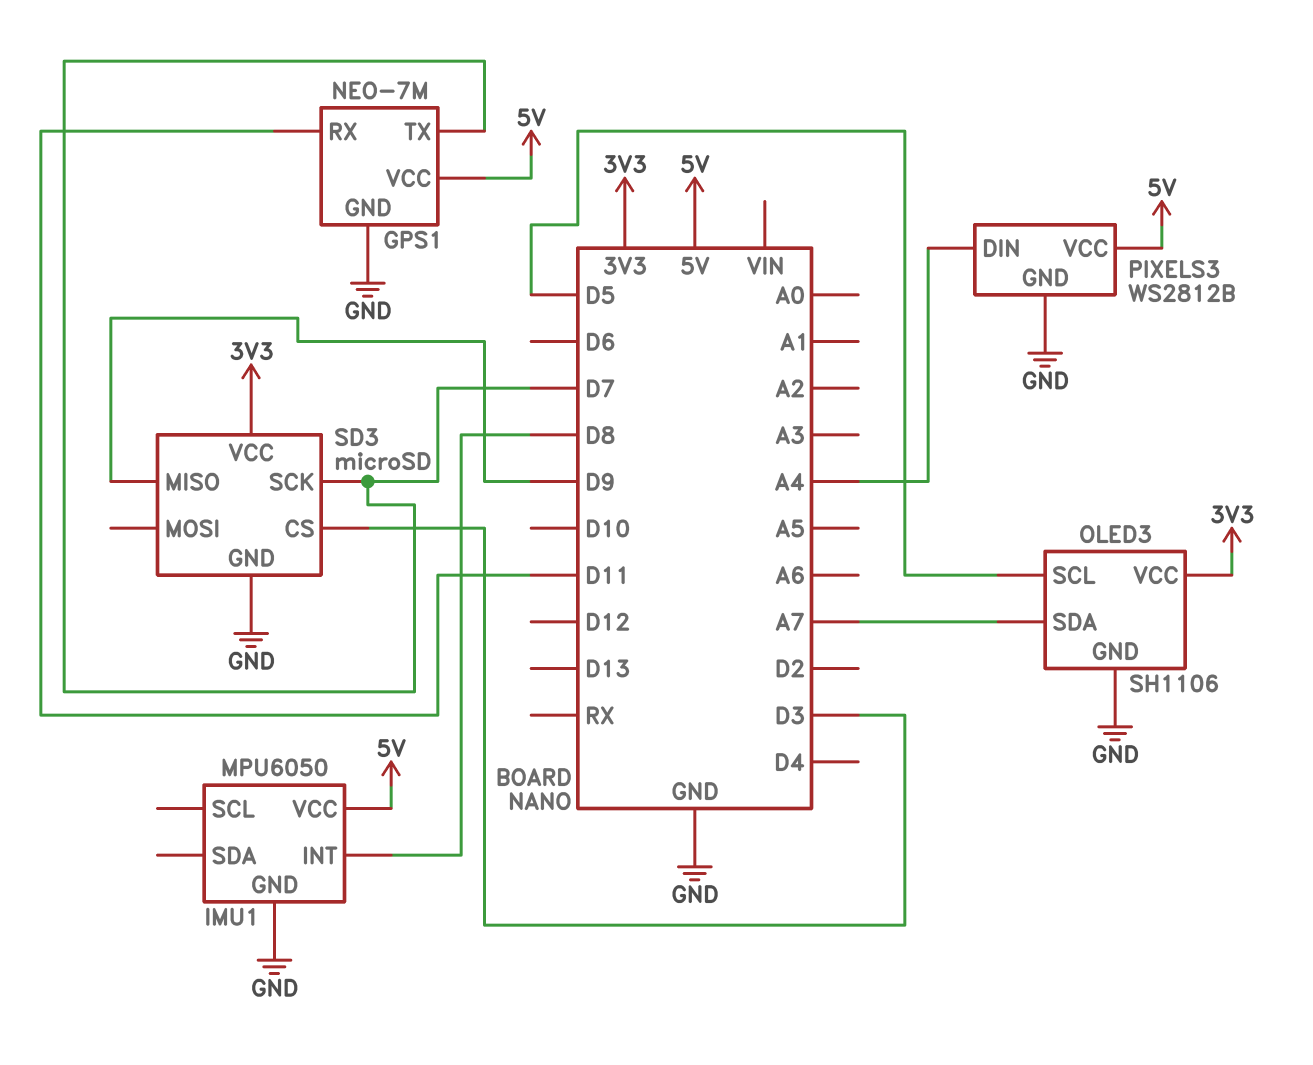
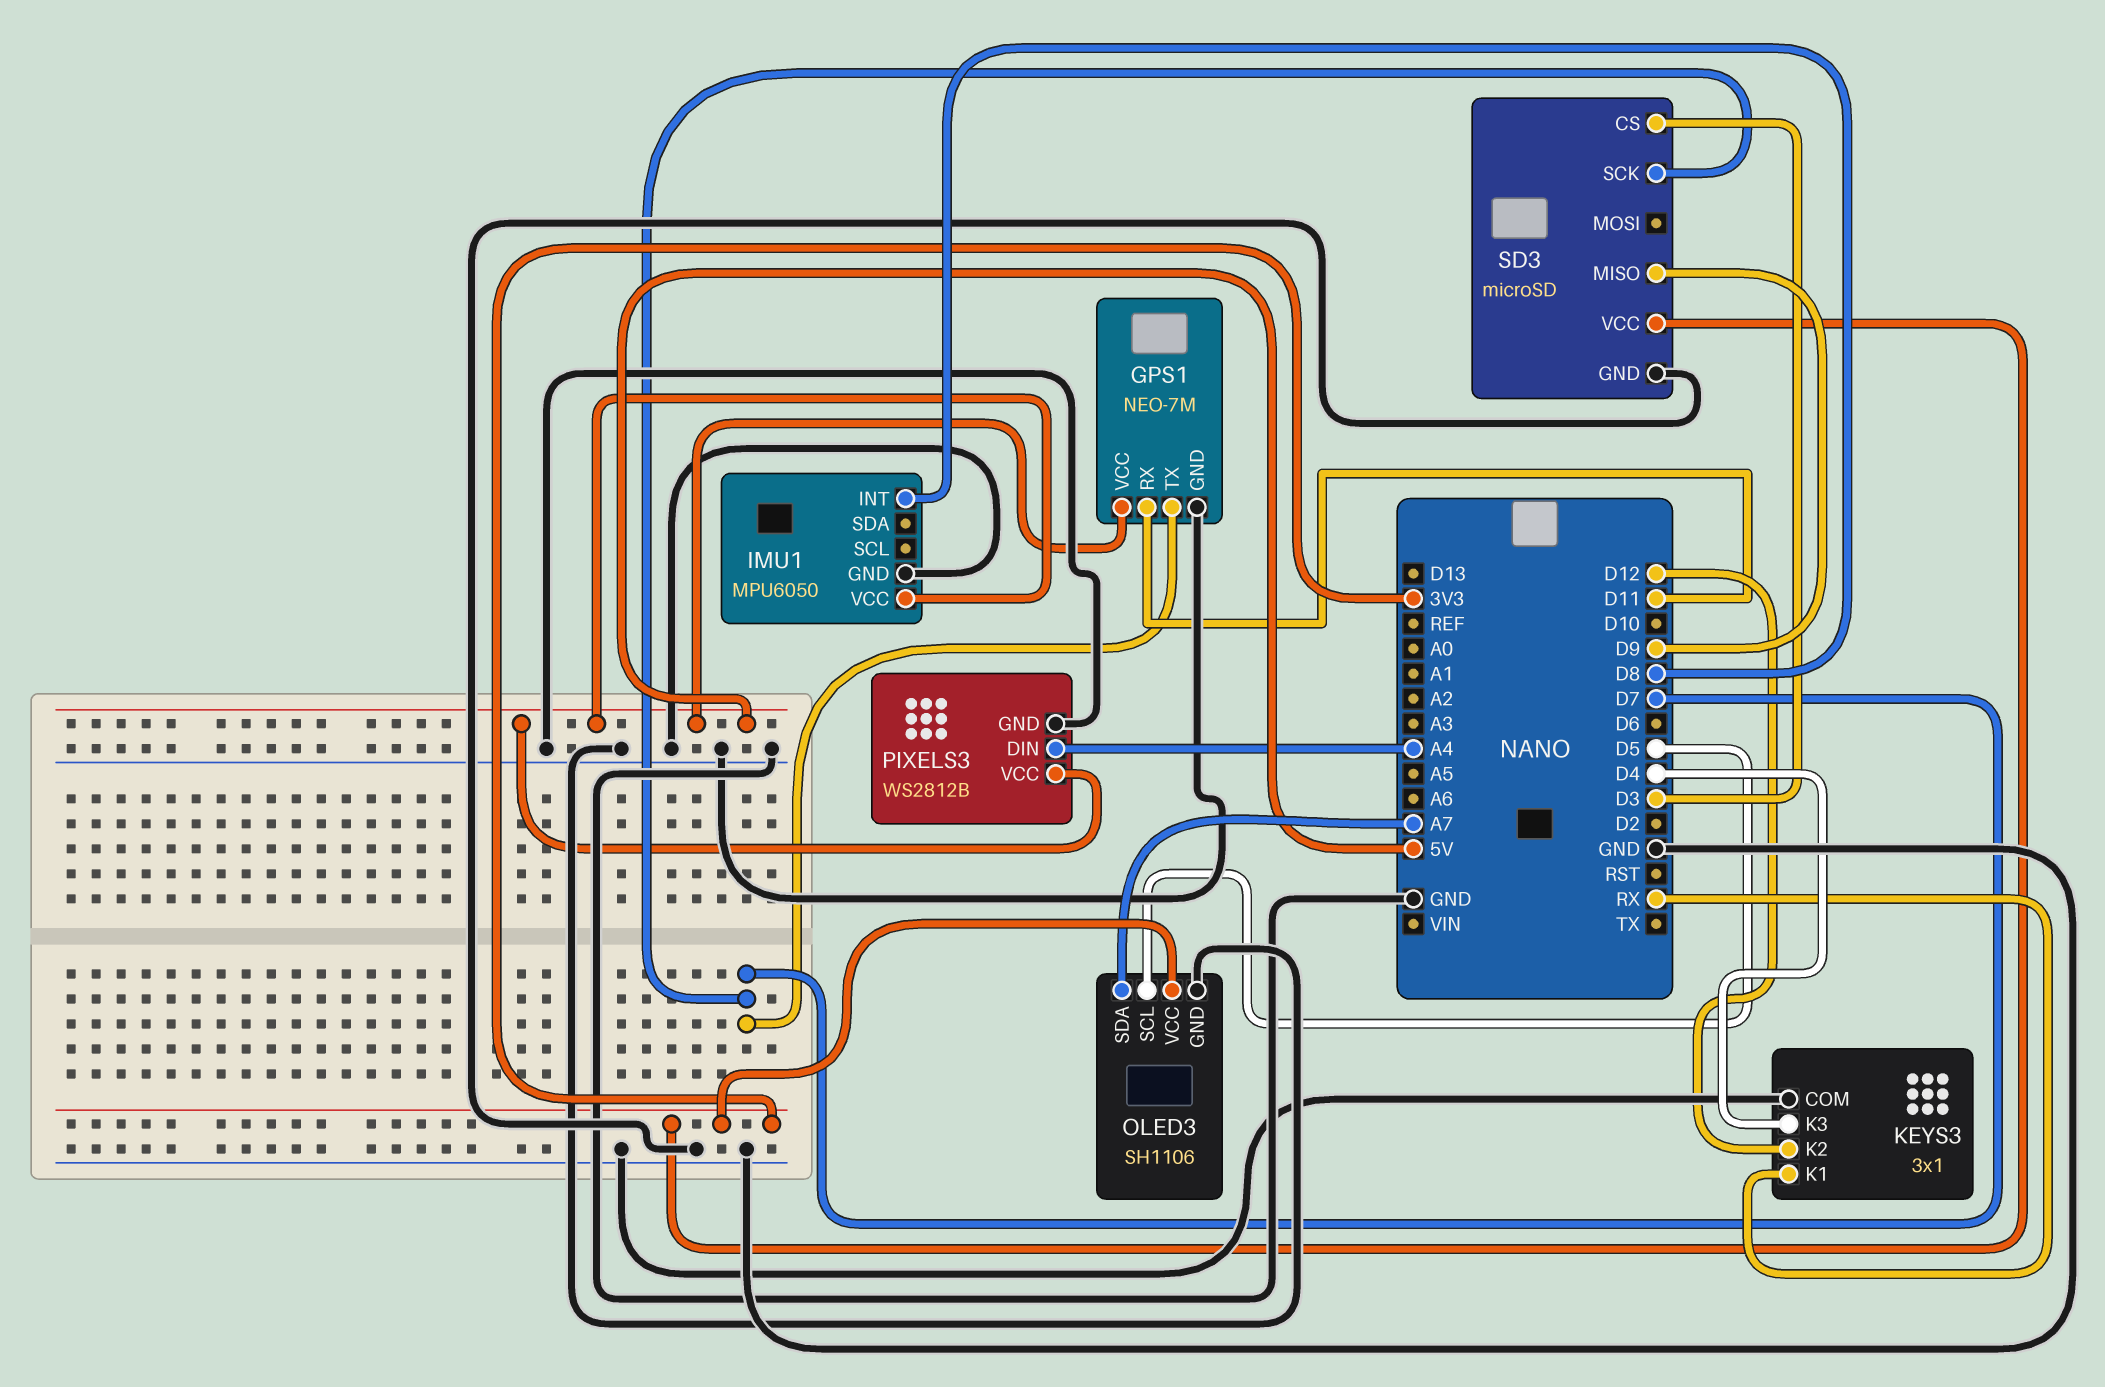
KEYS3: none -> 3x1
KEYS3 pin COM: none -> GND
KEYS3 pin K1: none -> RX
KEYS3 pin K2: none -> D12
KEYS3 pin K3: none -> D4

